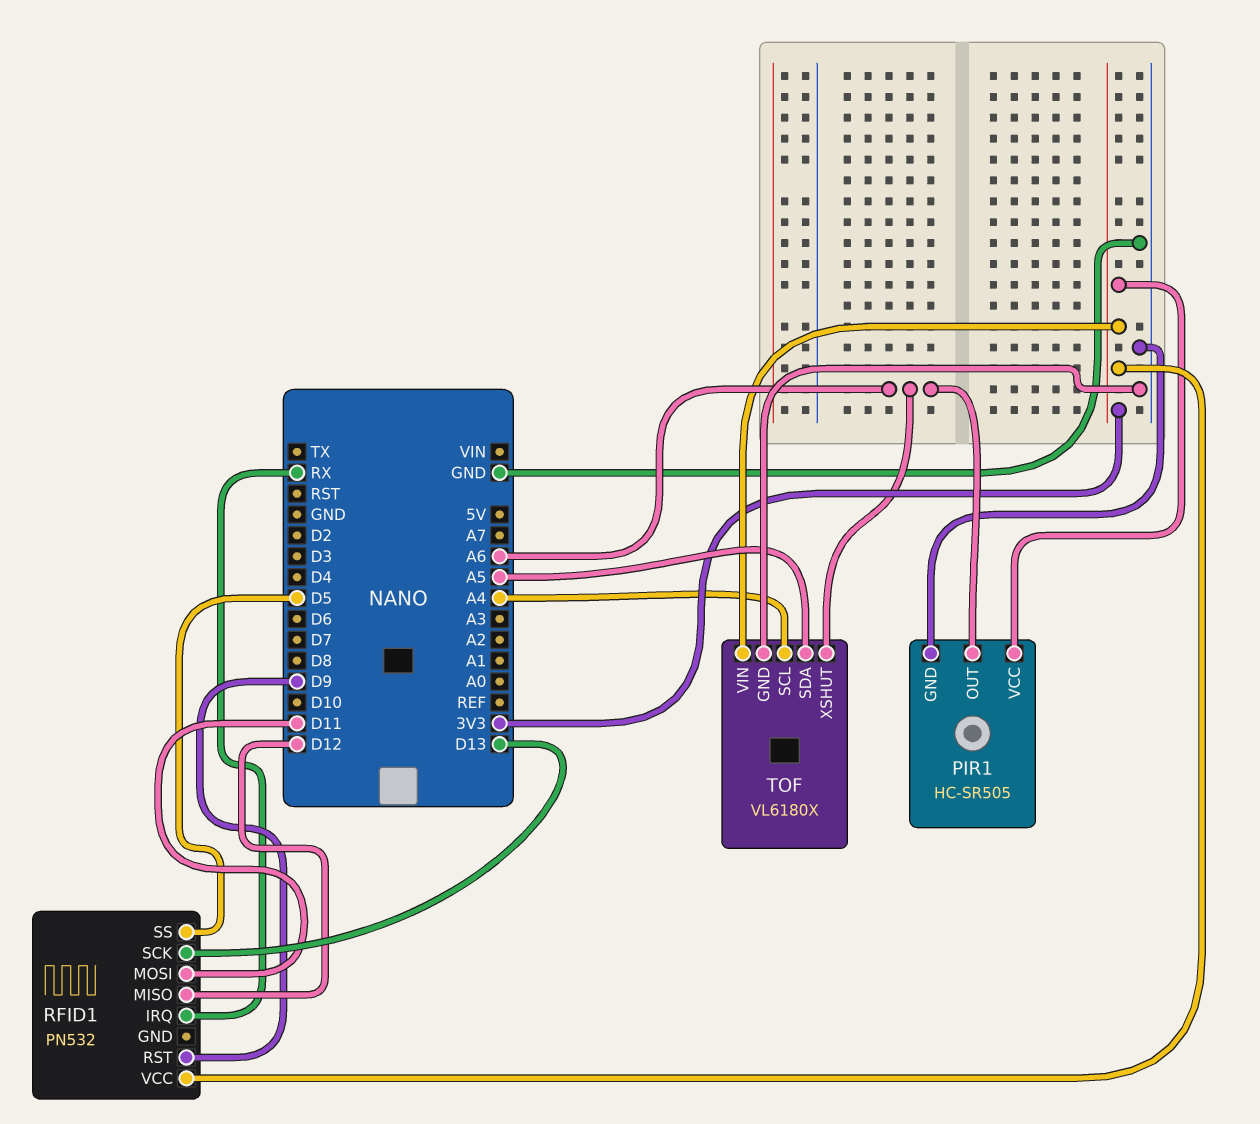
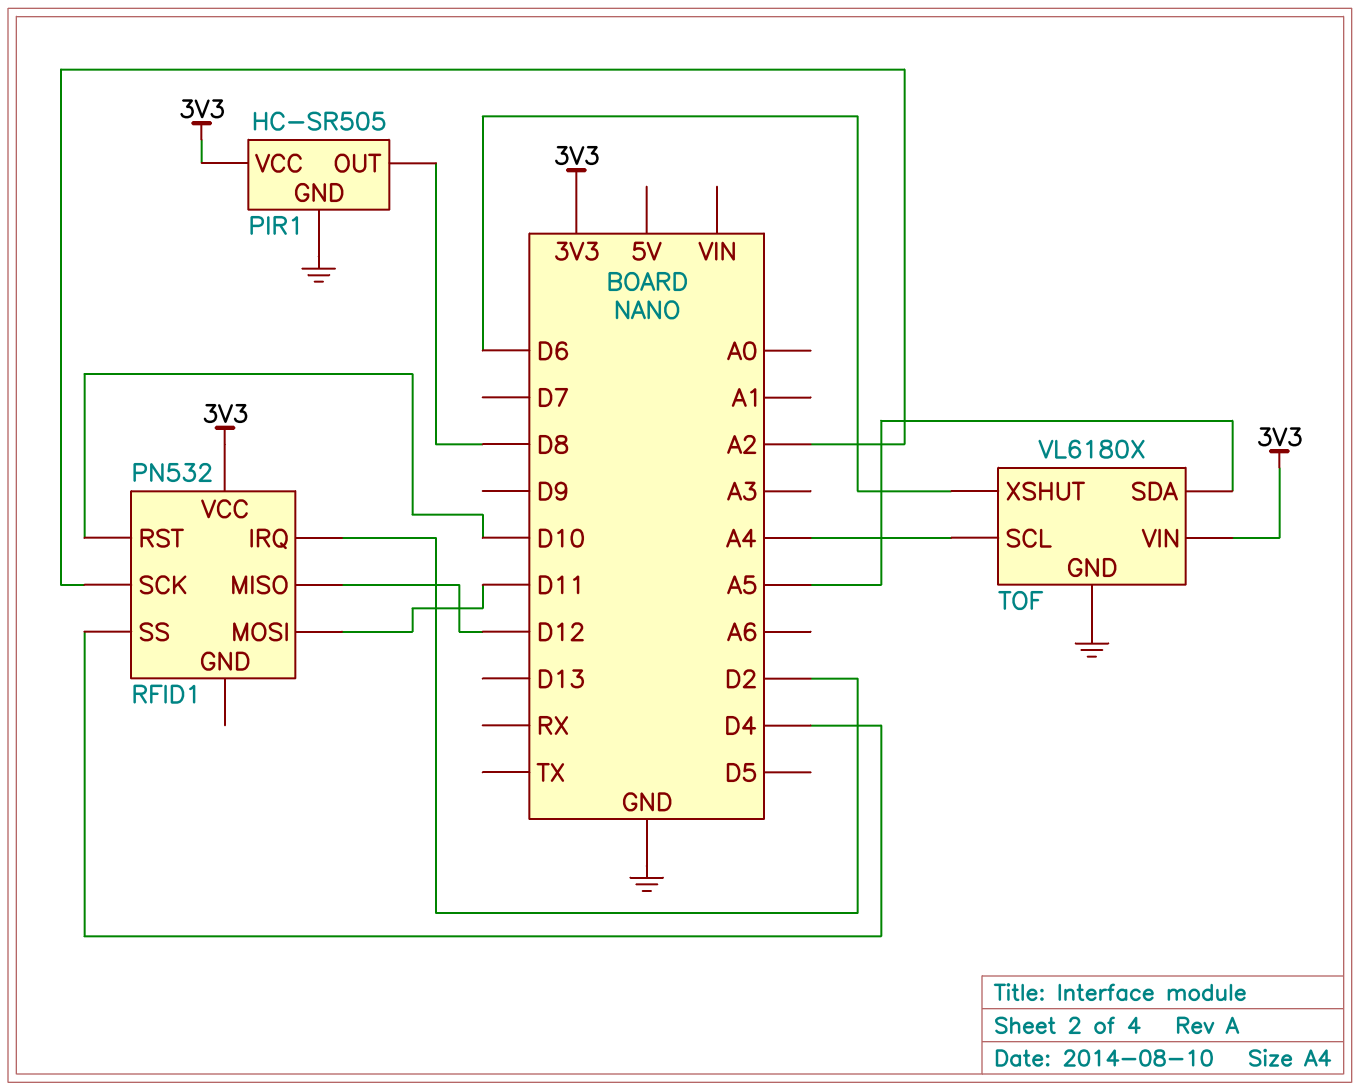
PIR1 pin OUT: A6 -> D8
RFID1 pin IRQ: RX -> D2
RFID1 pin RST: D9 -> D10
RFID1 pin SCK: D13 -> A2
RFID1 pin SS: D5 -> D4
TOF pin XSHUT: A6 -> D6

